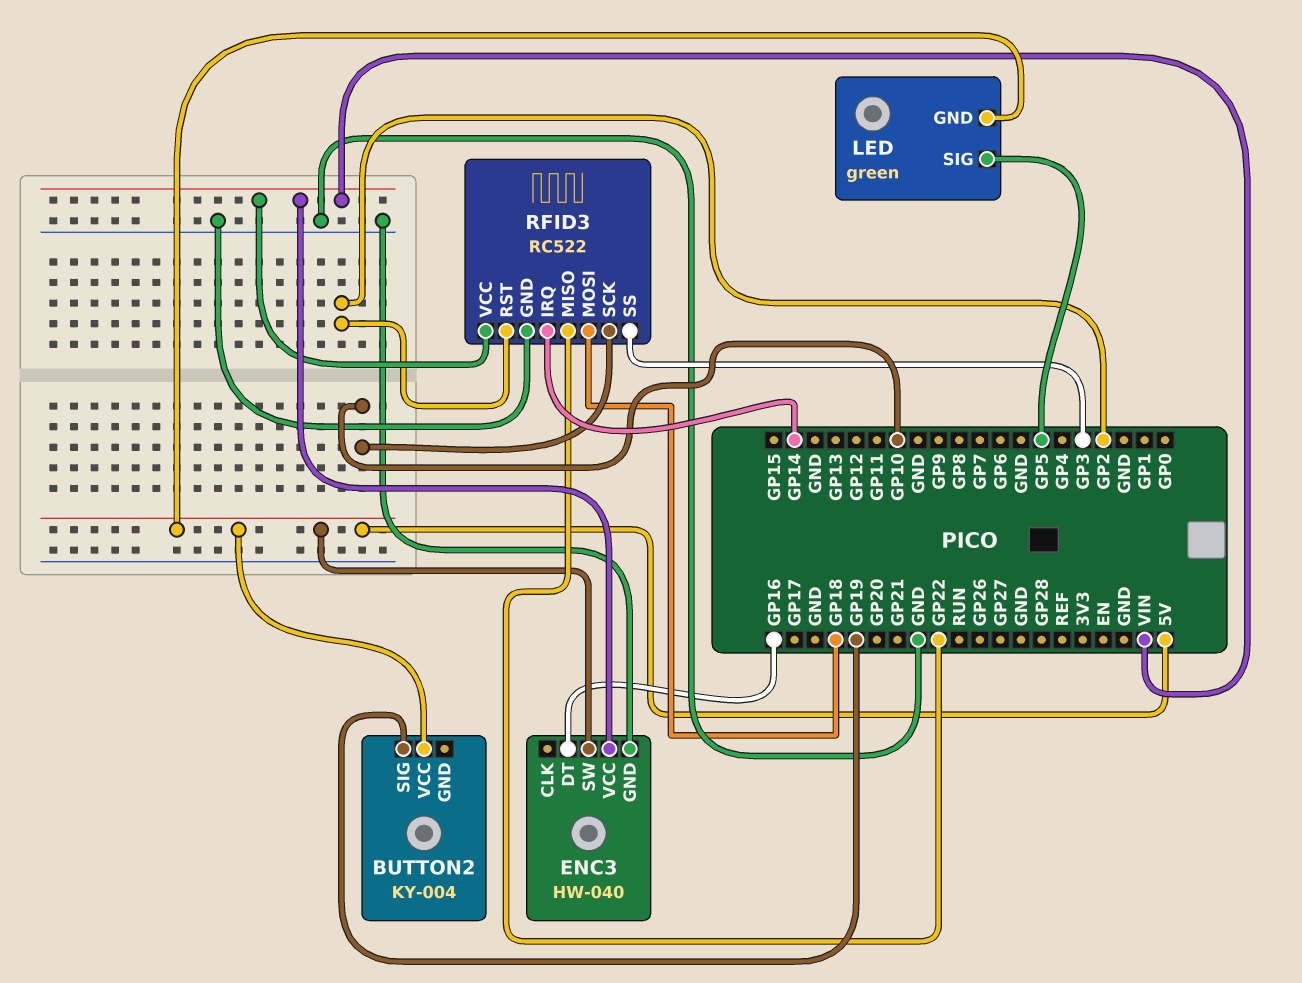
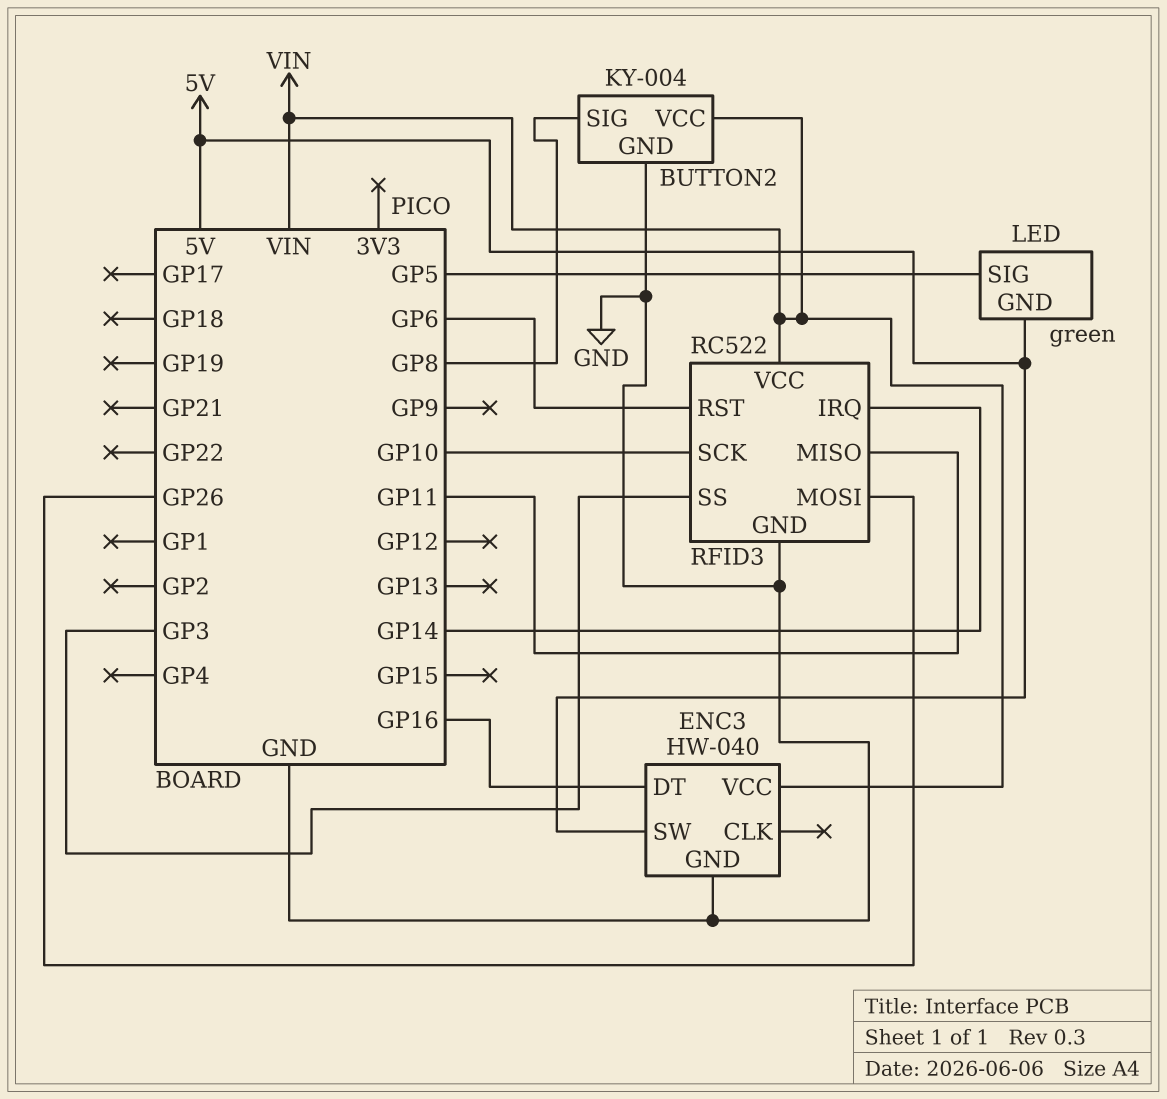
BUTTON2 pin GND: none -> GND
BUTTON2 pin SIG: GP19 -> GP8
BUTTON2 pin VCC: 5V -> VIN
RFID3 pin MISO: GP22 -> GP11
RFID3 pin MOSI: GP18 -> GP26
RFID3 pin RST: GP2 -> GP6

